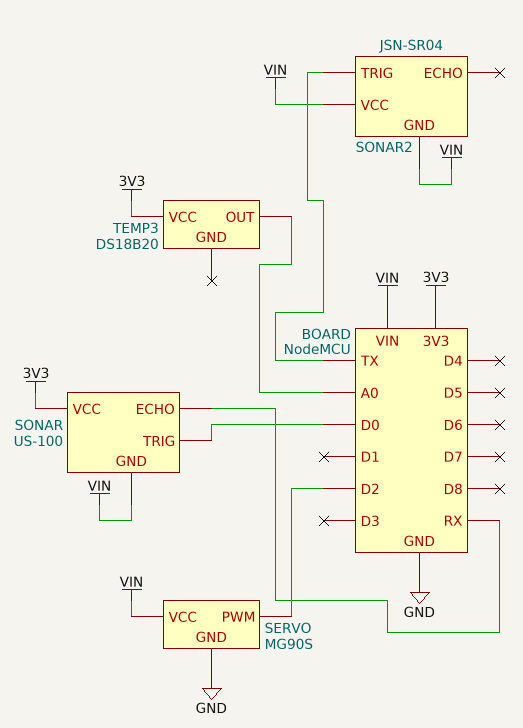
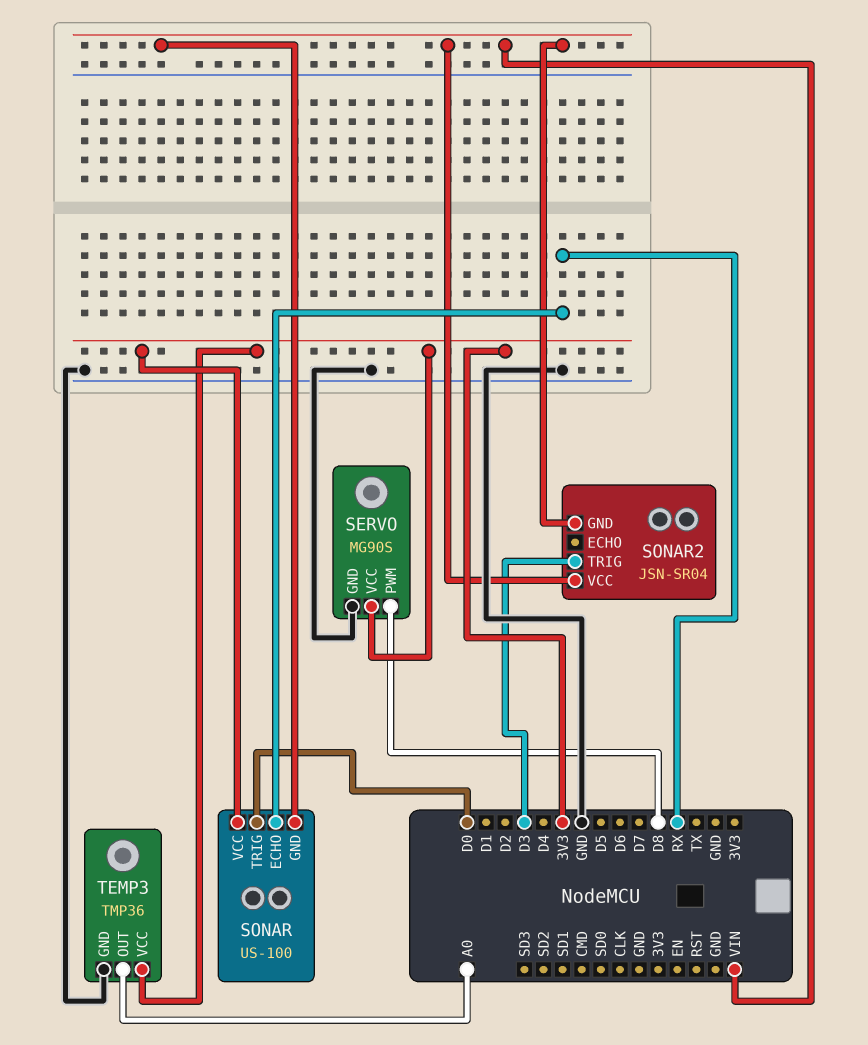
SERVO pin PWM: D2 -> D8
SERVO pin VCC: VIN -> 3V3
SONAR2 pin TRIG: TX -> D3
TEMP3: DS18B20 -> TMP36
TEMP3 pin GND: none -> GND

